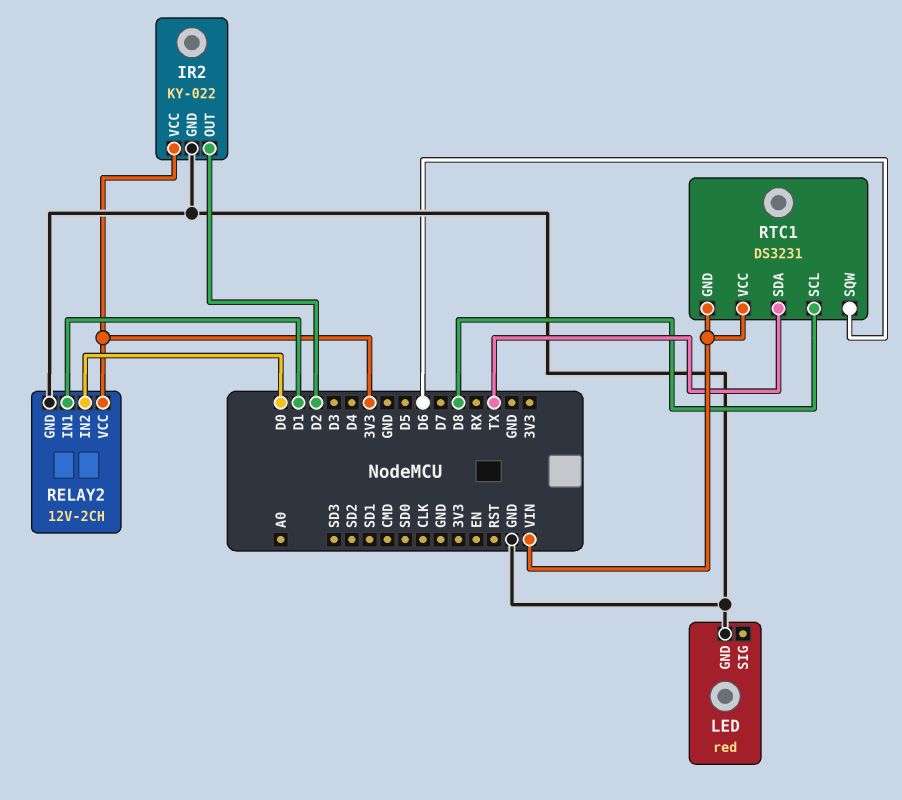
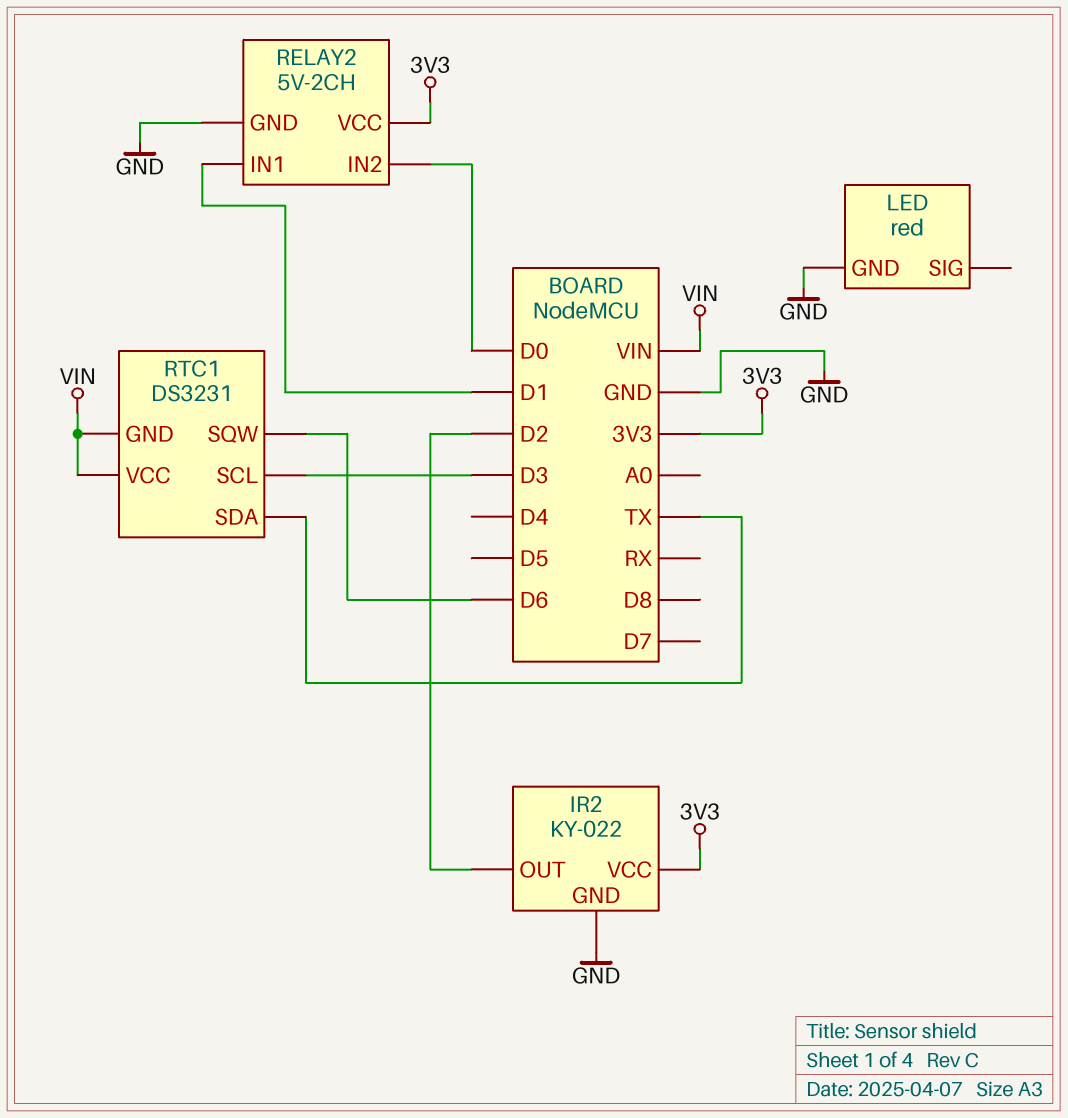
RELAY2: 12V-2CH -> 5V-2CH
RTC1 pin SCL: D8 -> D3

